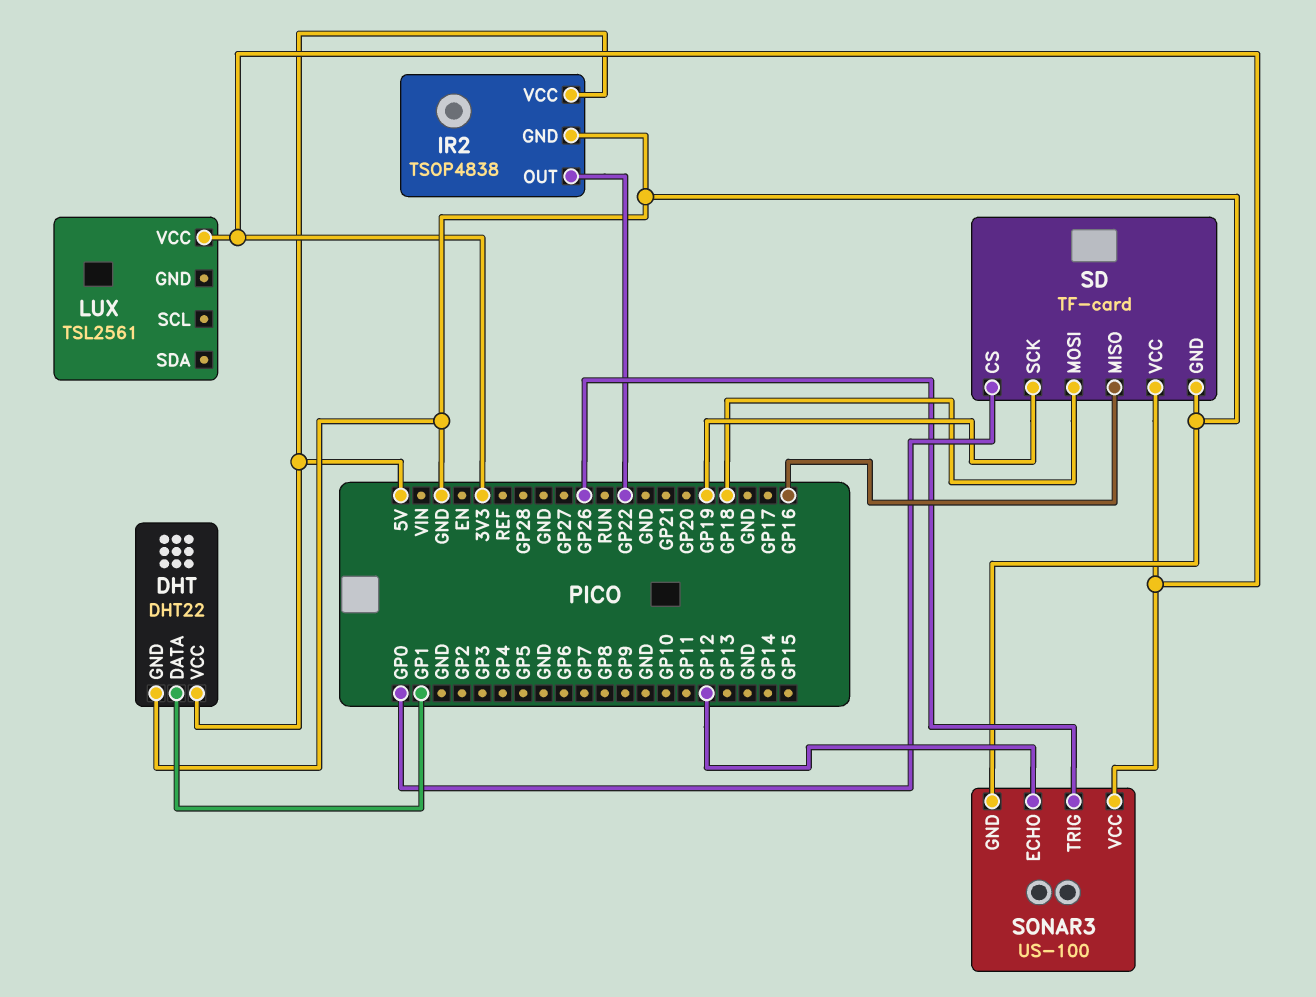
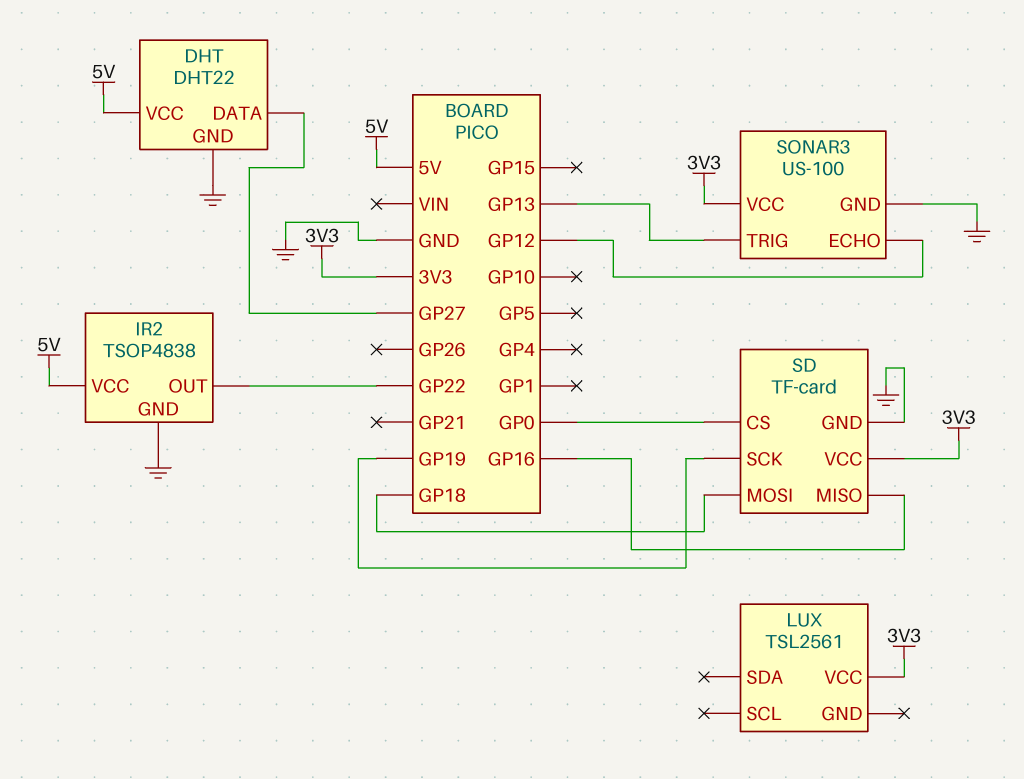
DHT pin DATA: GP1 -> GP27
SONAR3 pin TRIG: GP26 -> GP13

